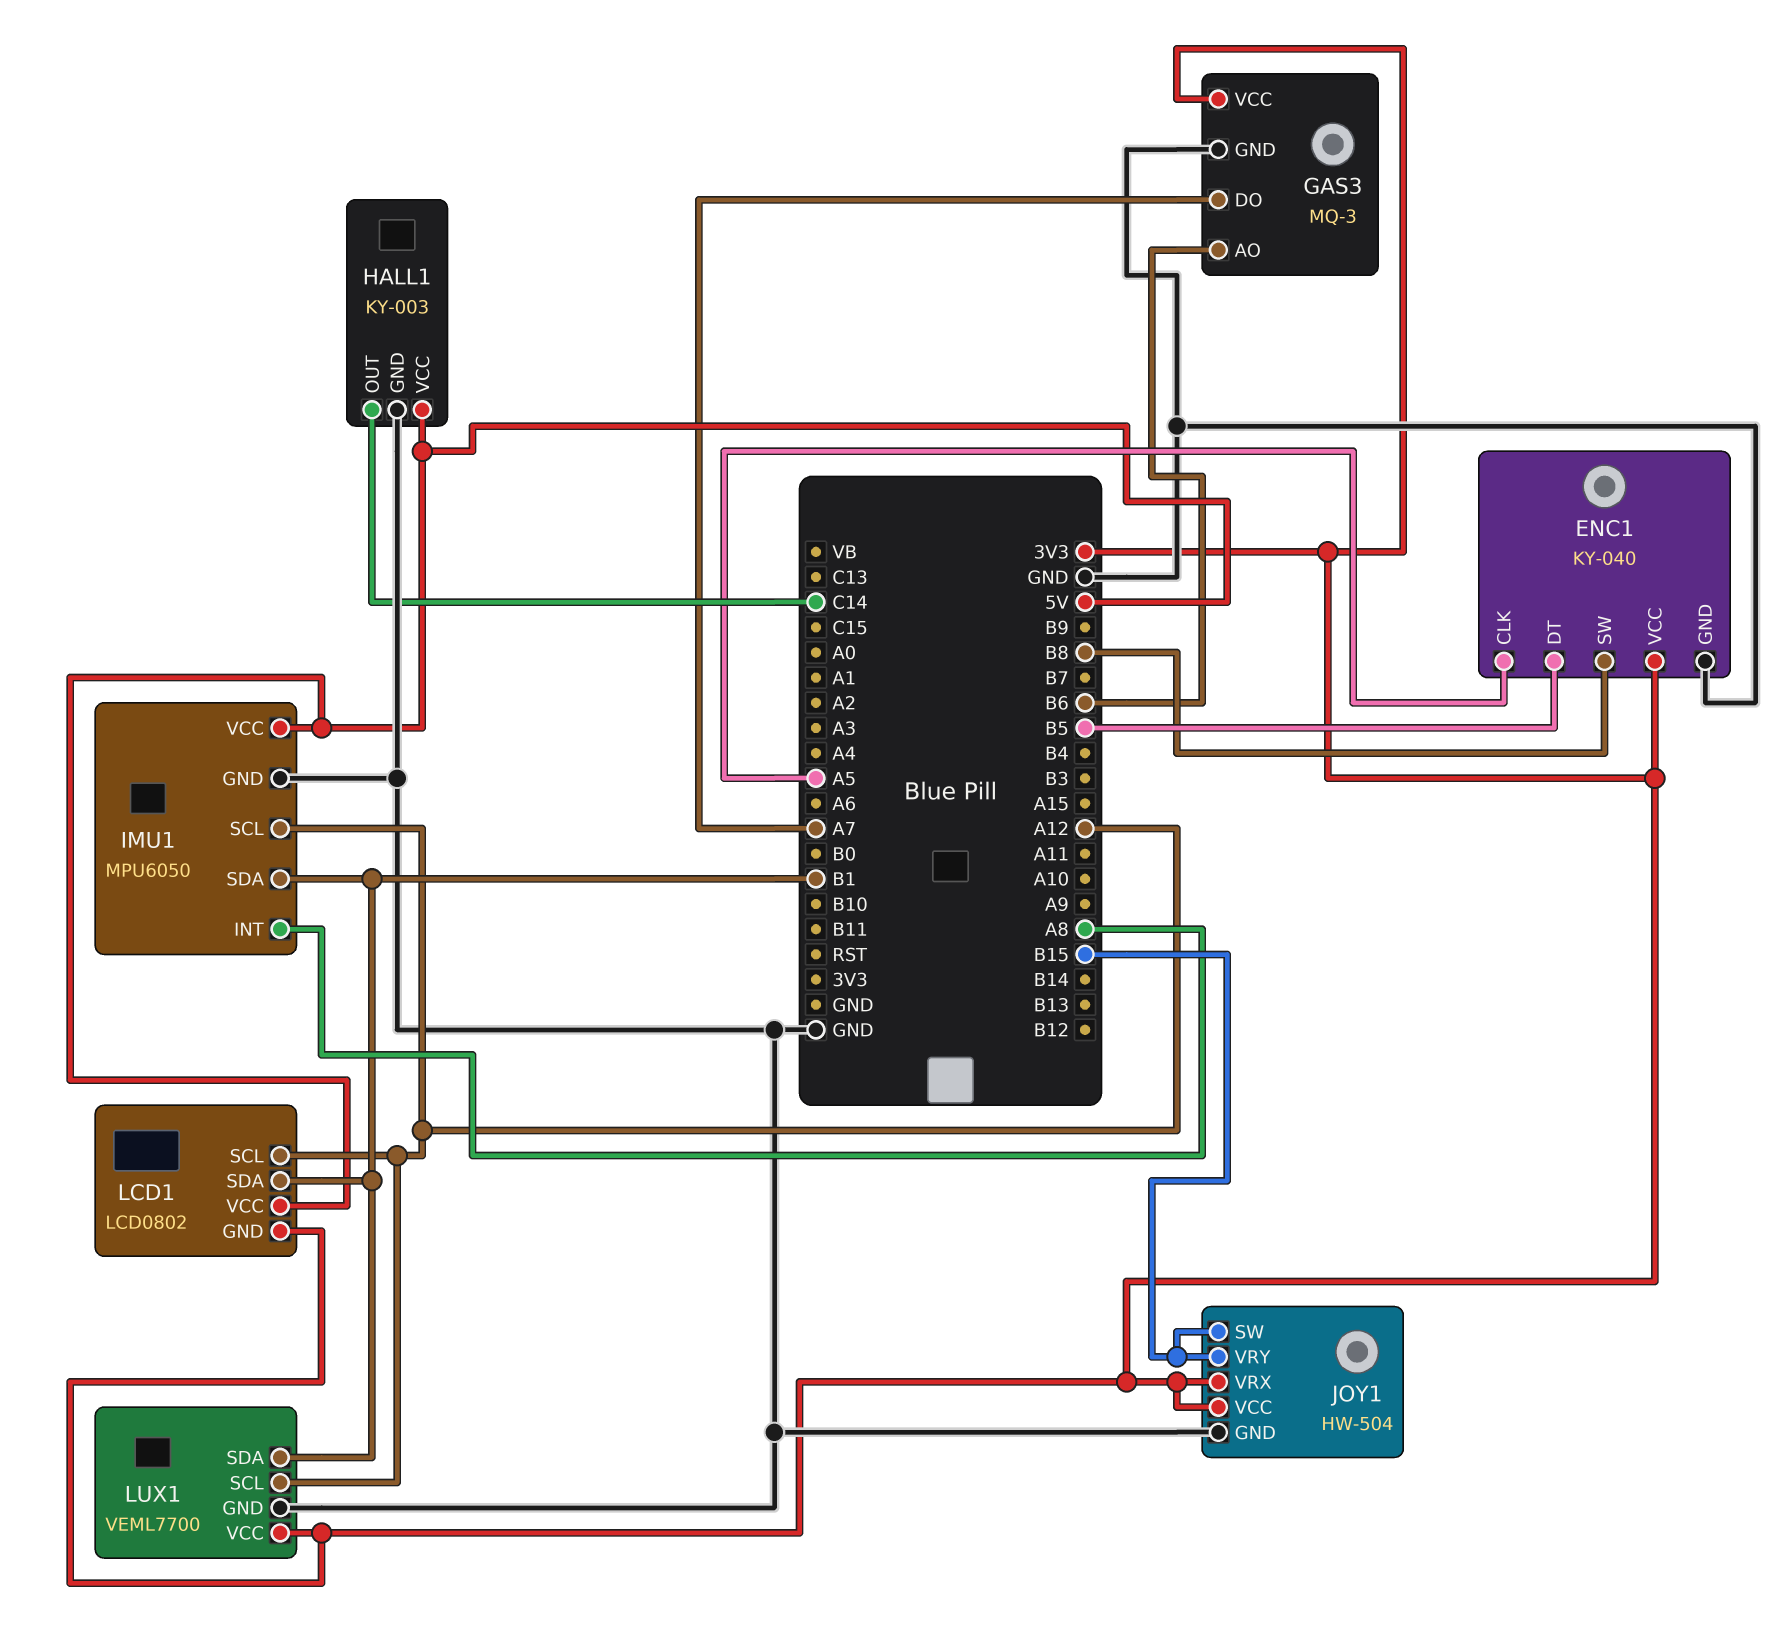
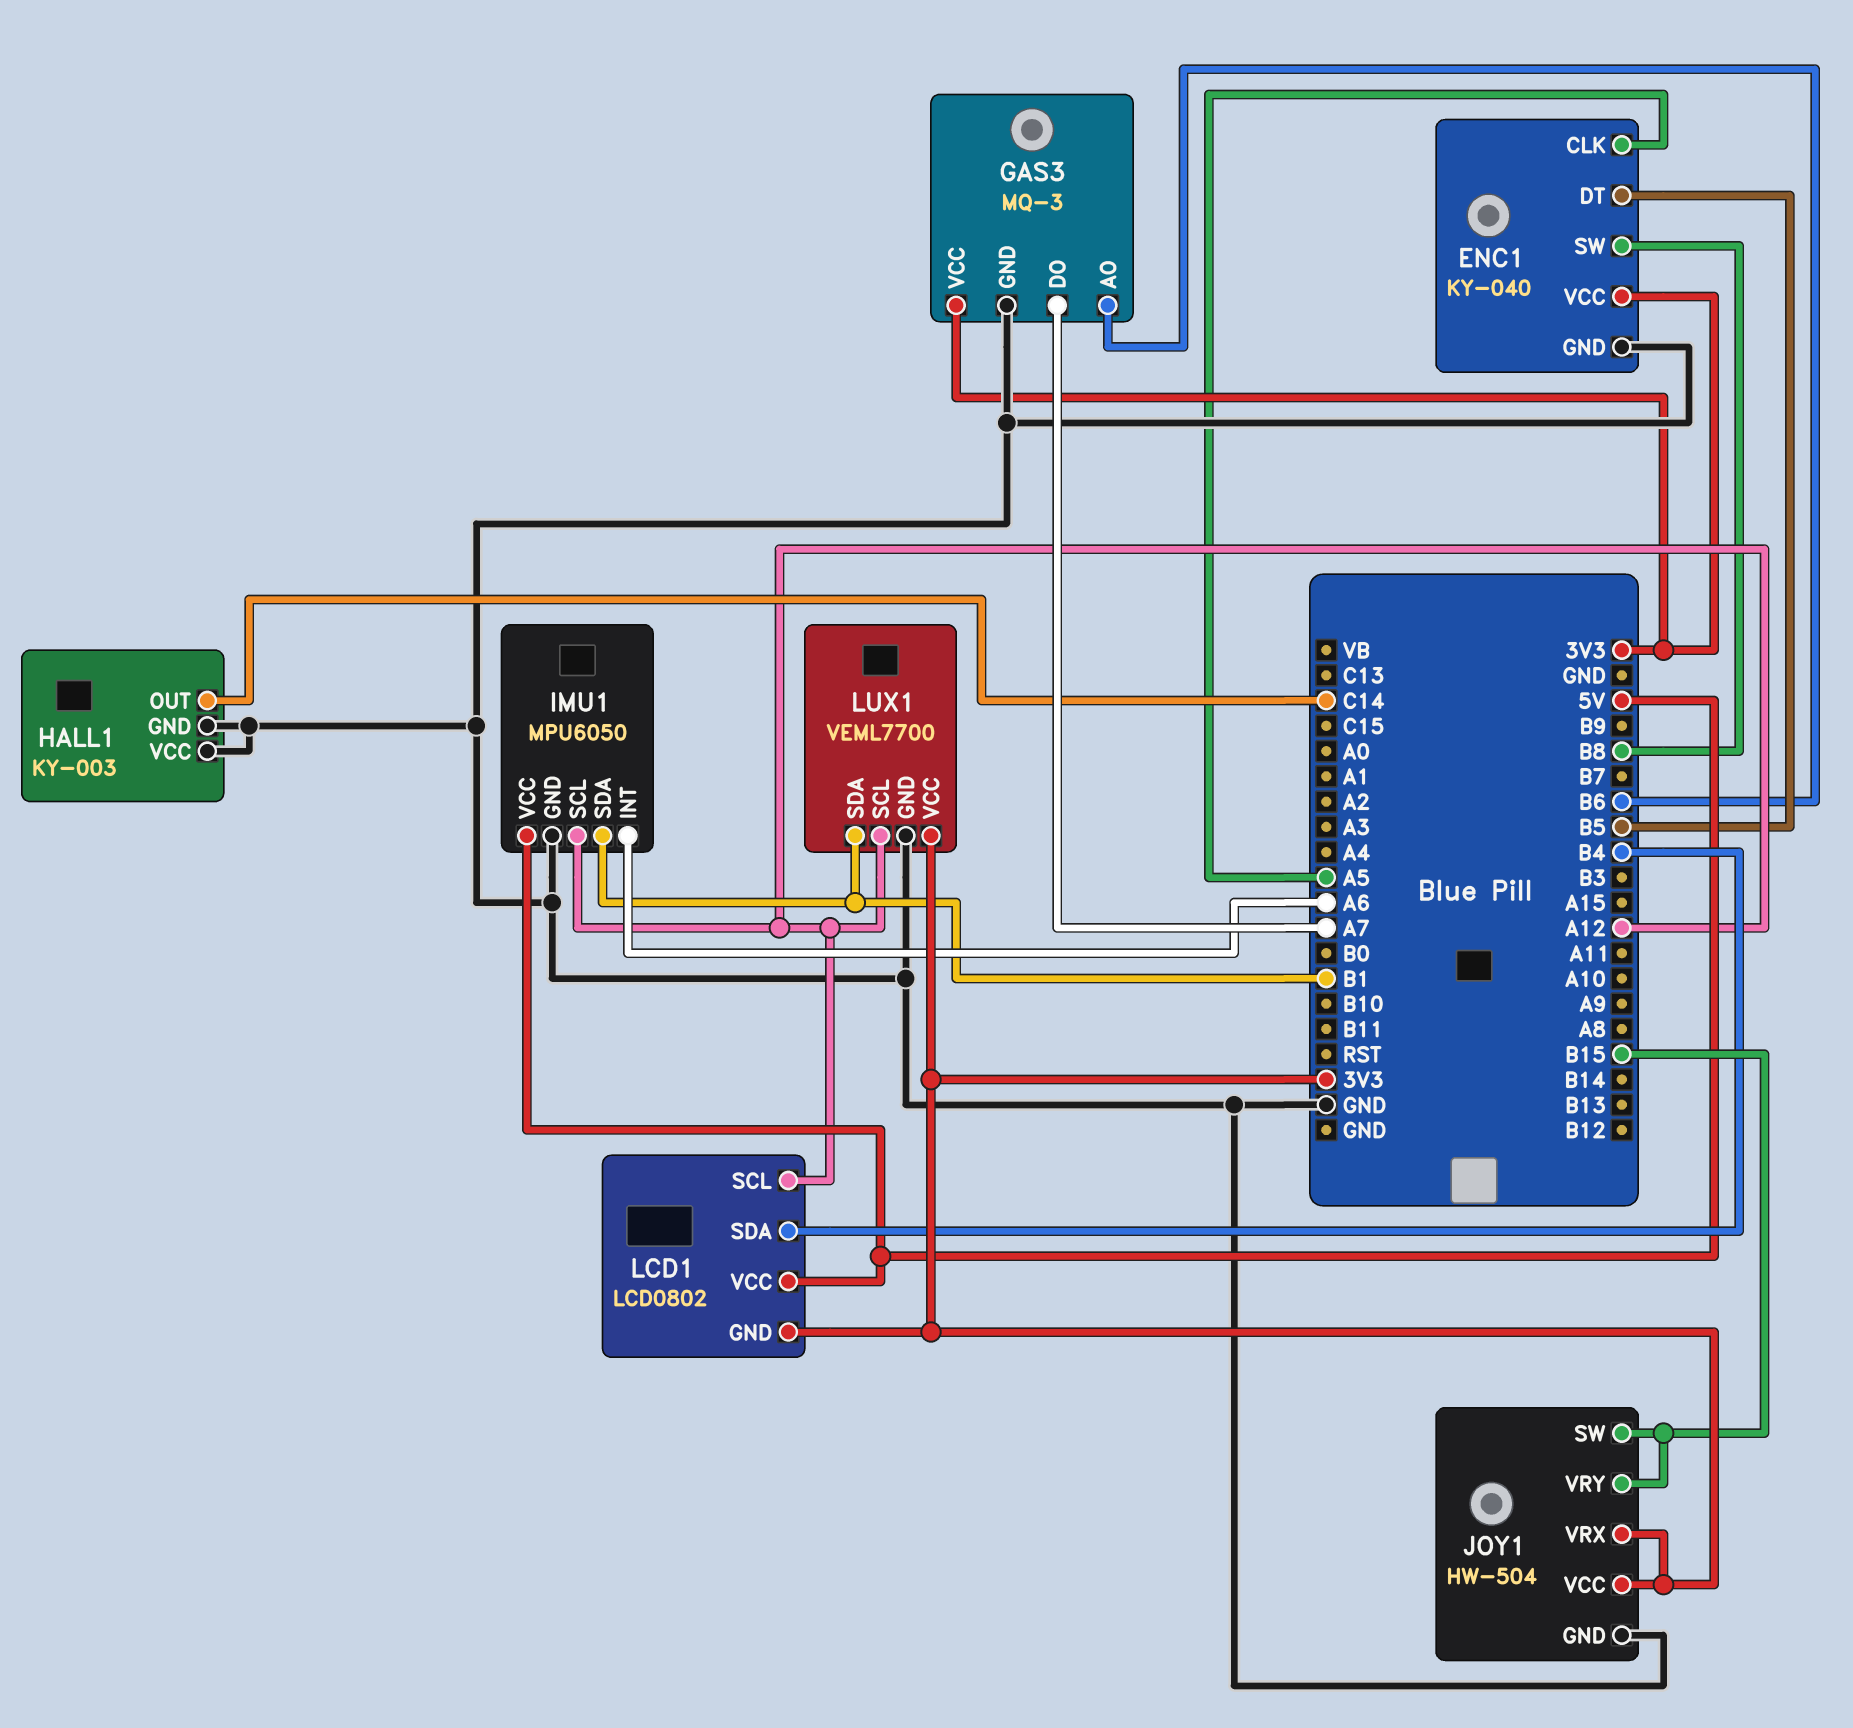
HALL1 pin VCC: 5V -> GND
IMU1 pin INT: A8 -> A6
LCD1 pin SDA: B1 -> B4

